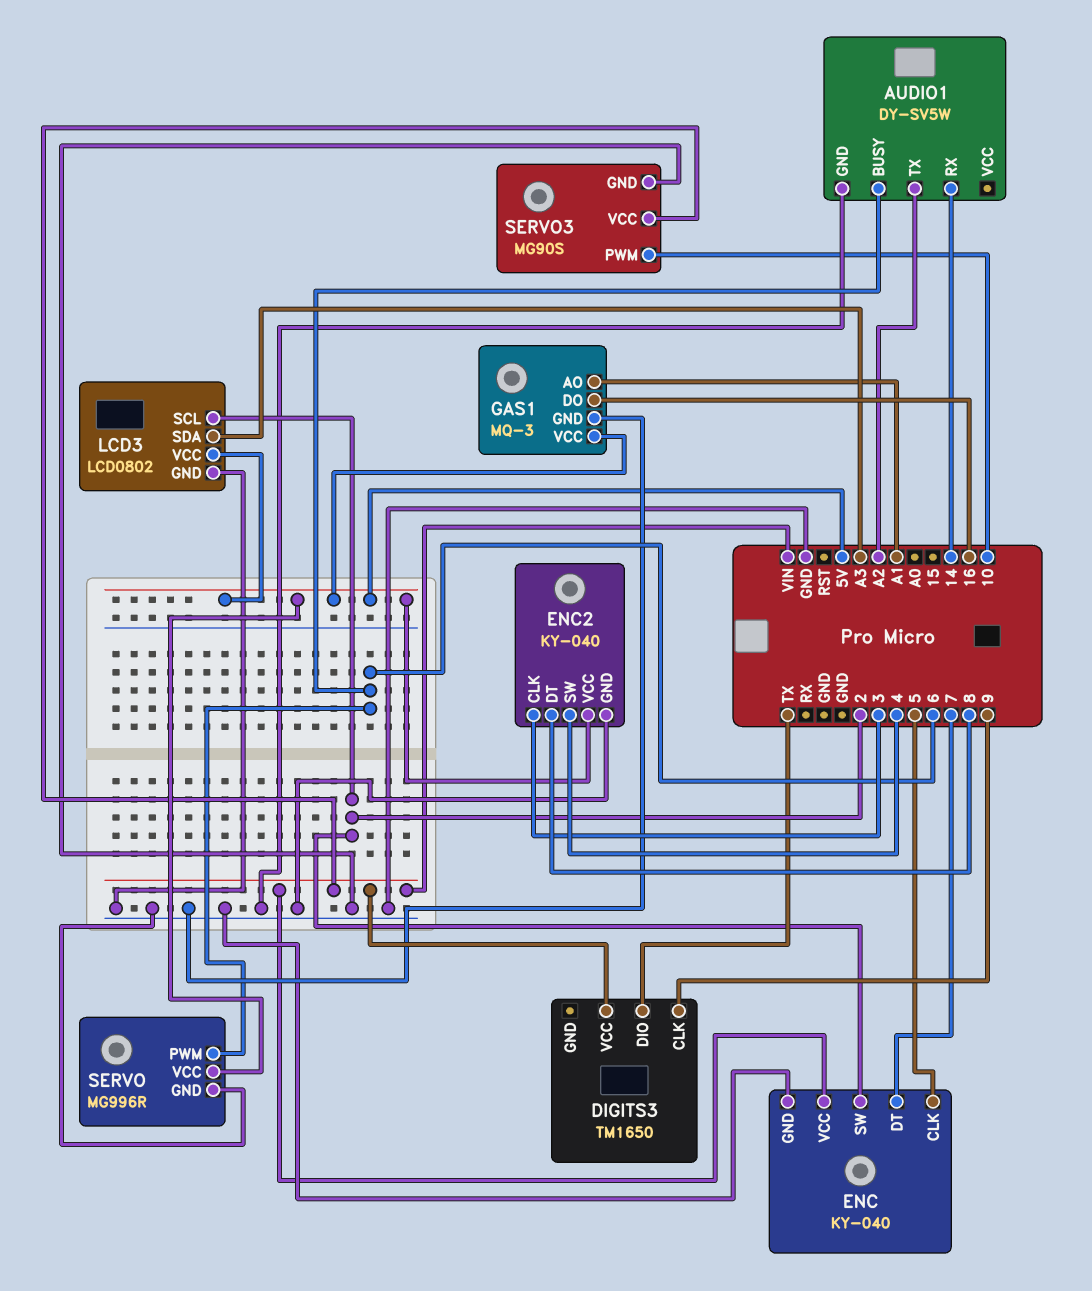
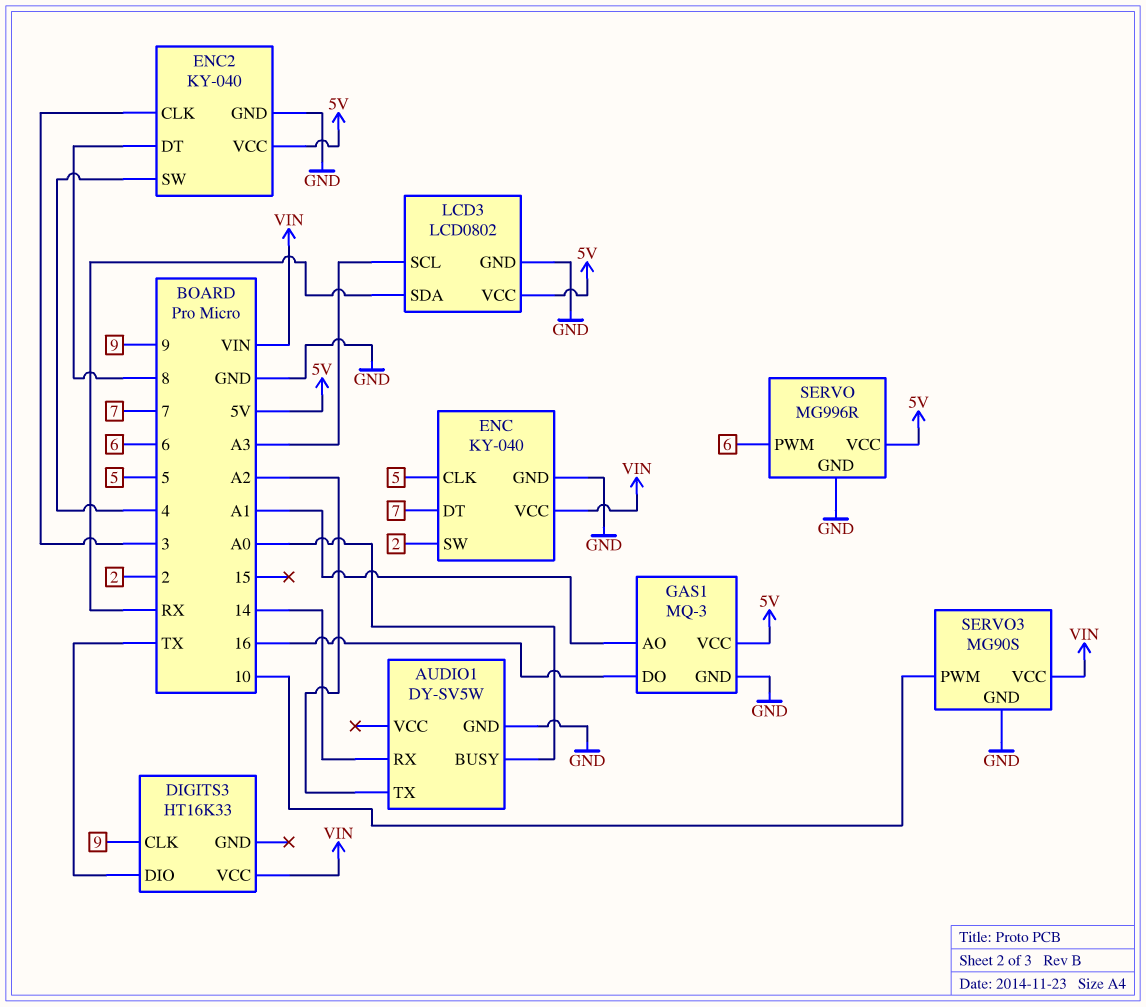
AUDIO1 pin BUSY: 6 -> A0
DIGITS3: TM1650 -> HT16K33
LCD3 pin SCL: 2 -> A3
LCD3 pin SDA: A3 -> RX

